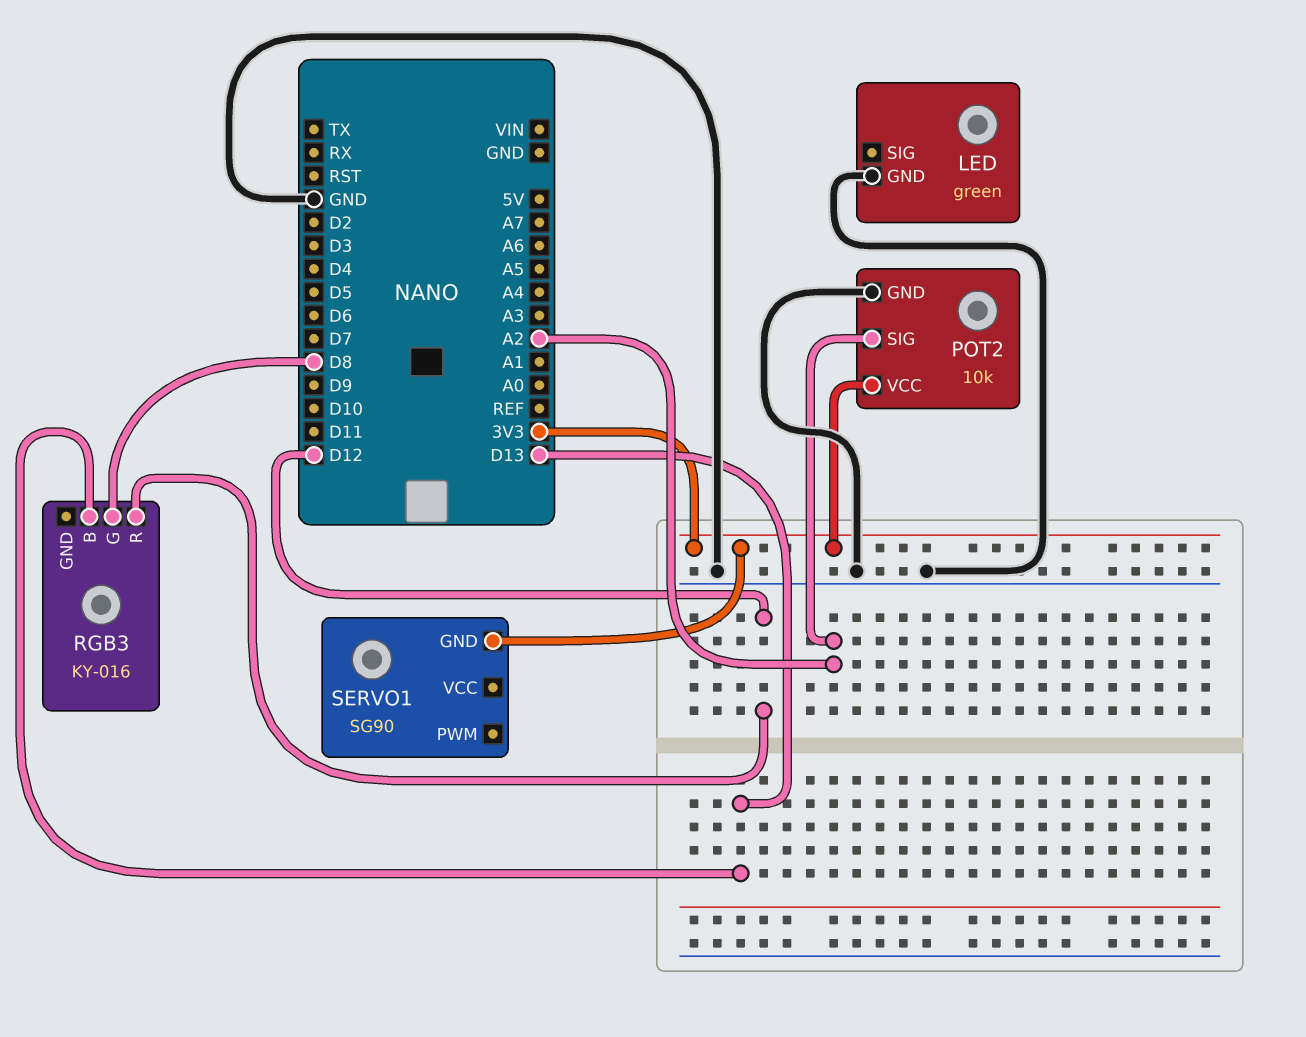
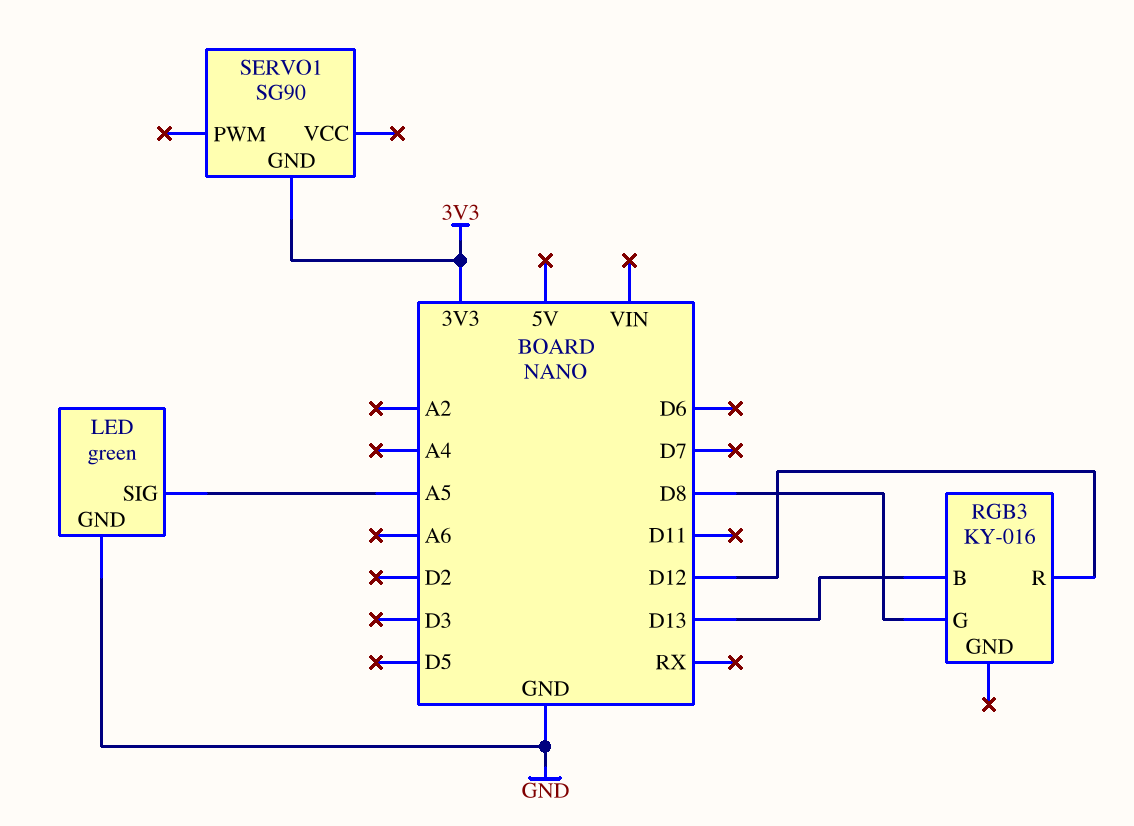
LED pin SIG: none -> A5
POT2: 10k -> none
POT2 pin GND: GND -> none
POT2 pin SIG: A2 -> none
POT2 pin VCC: 3V3 -> none

